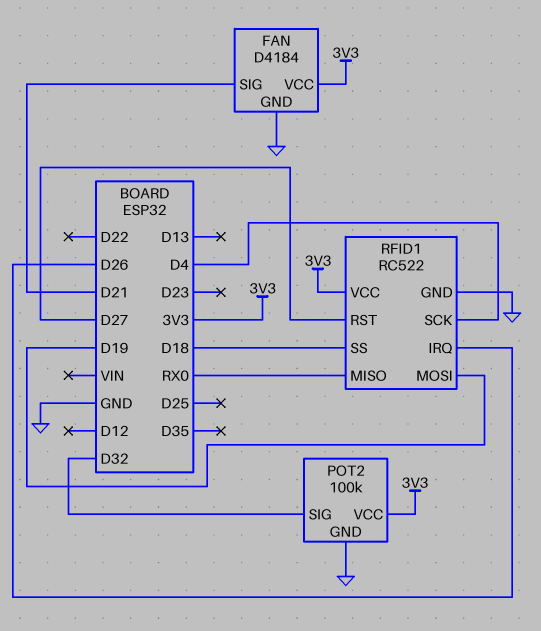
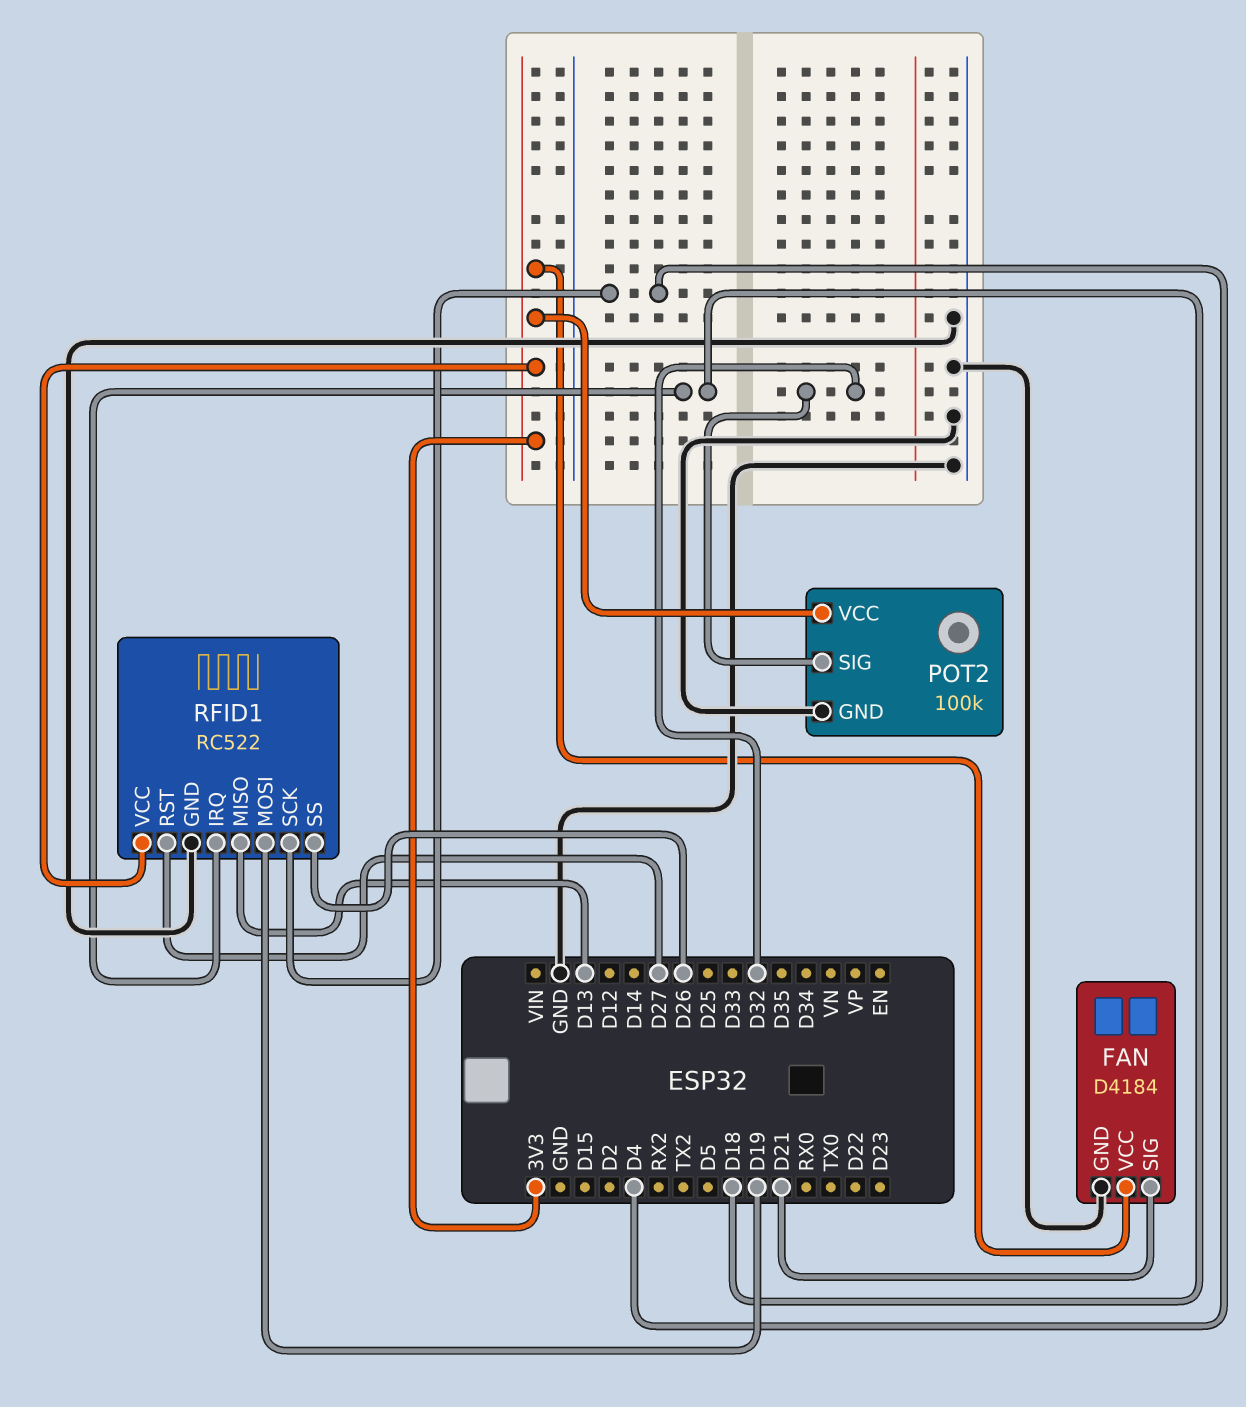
RFID1 pin IRQ: D26 -> D18
RFID1 pin MISO: RX0 -> D13
RFID1 pin SS: D18 -> D26

